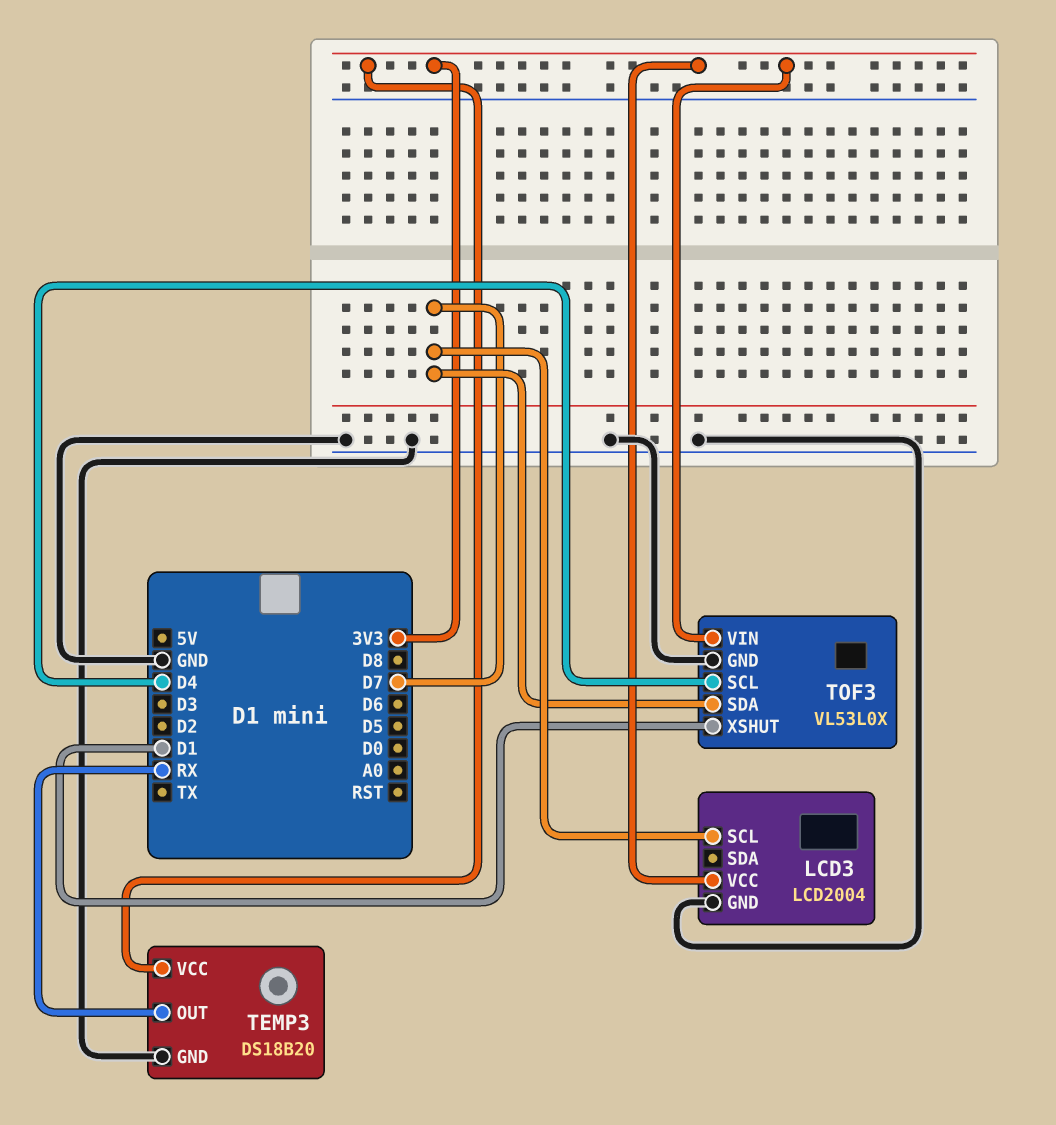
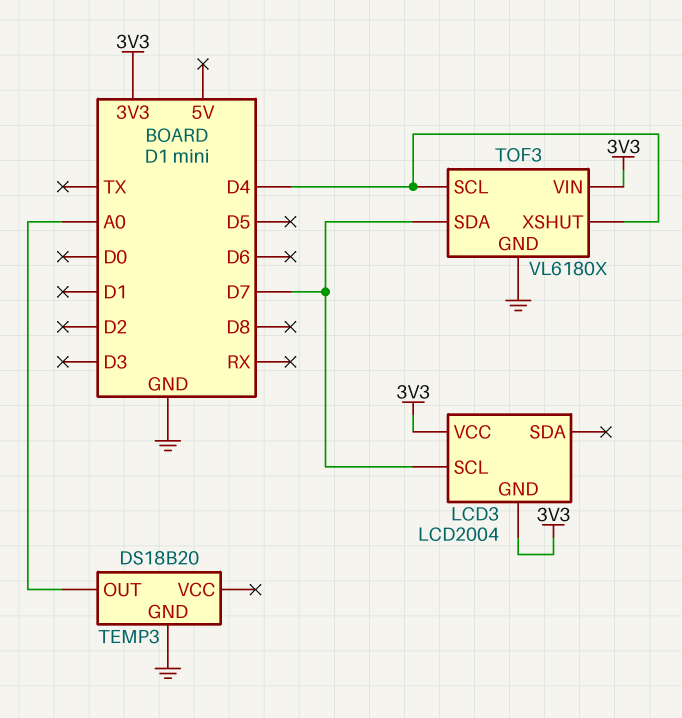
LCD3 pin GND: GND -> 3V3
TEMP3 pin OUT: RX -> A0
TEMP3 pin VCC: 3V3 -> none
TOF3: VL53L0X -> VL6180X
TOF3 pin XSHUT: D1 -> D4

